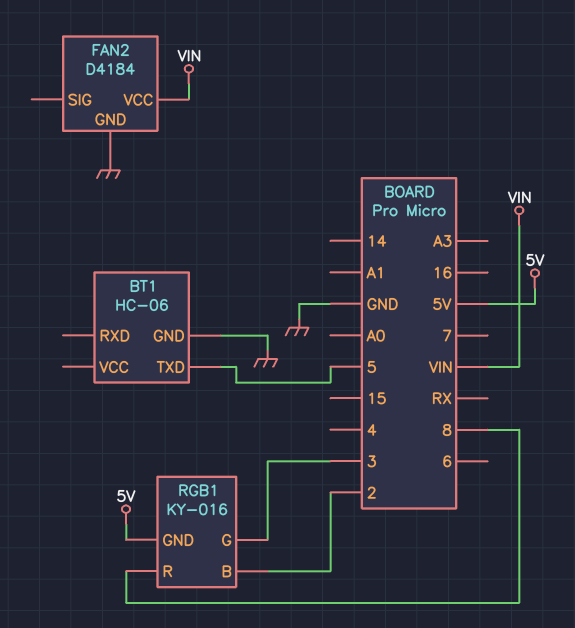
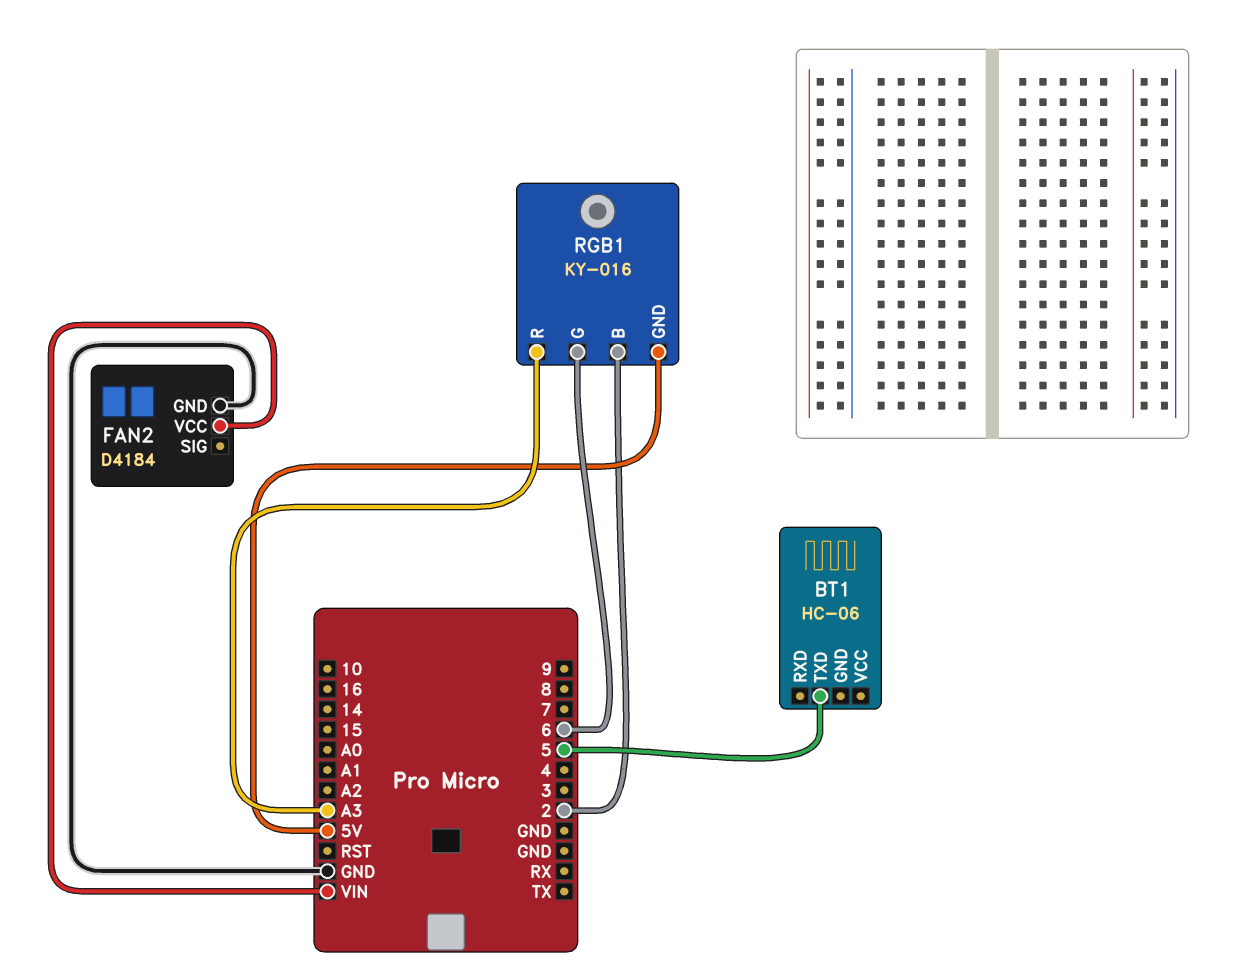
BT1 pin GND: GND -> none
RGB1 pin G: 3 -> 6
RGB1 pin R: 8 -> A3

